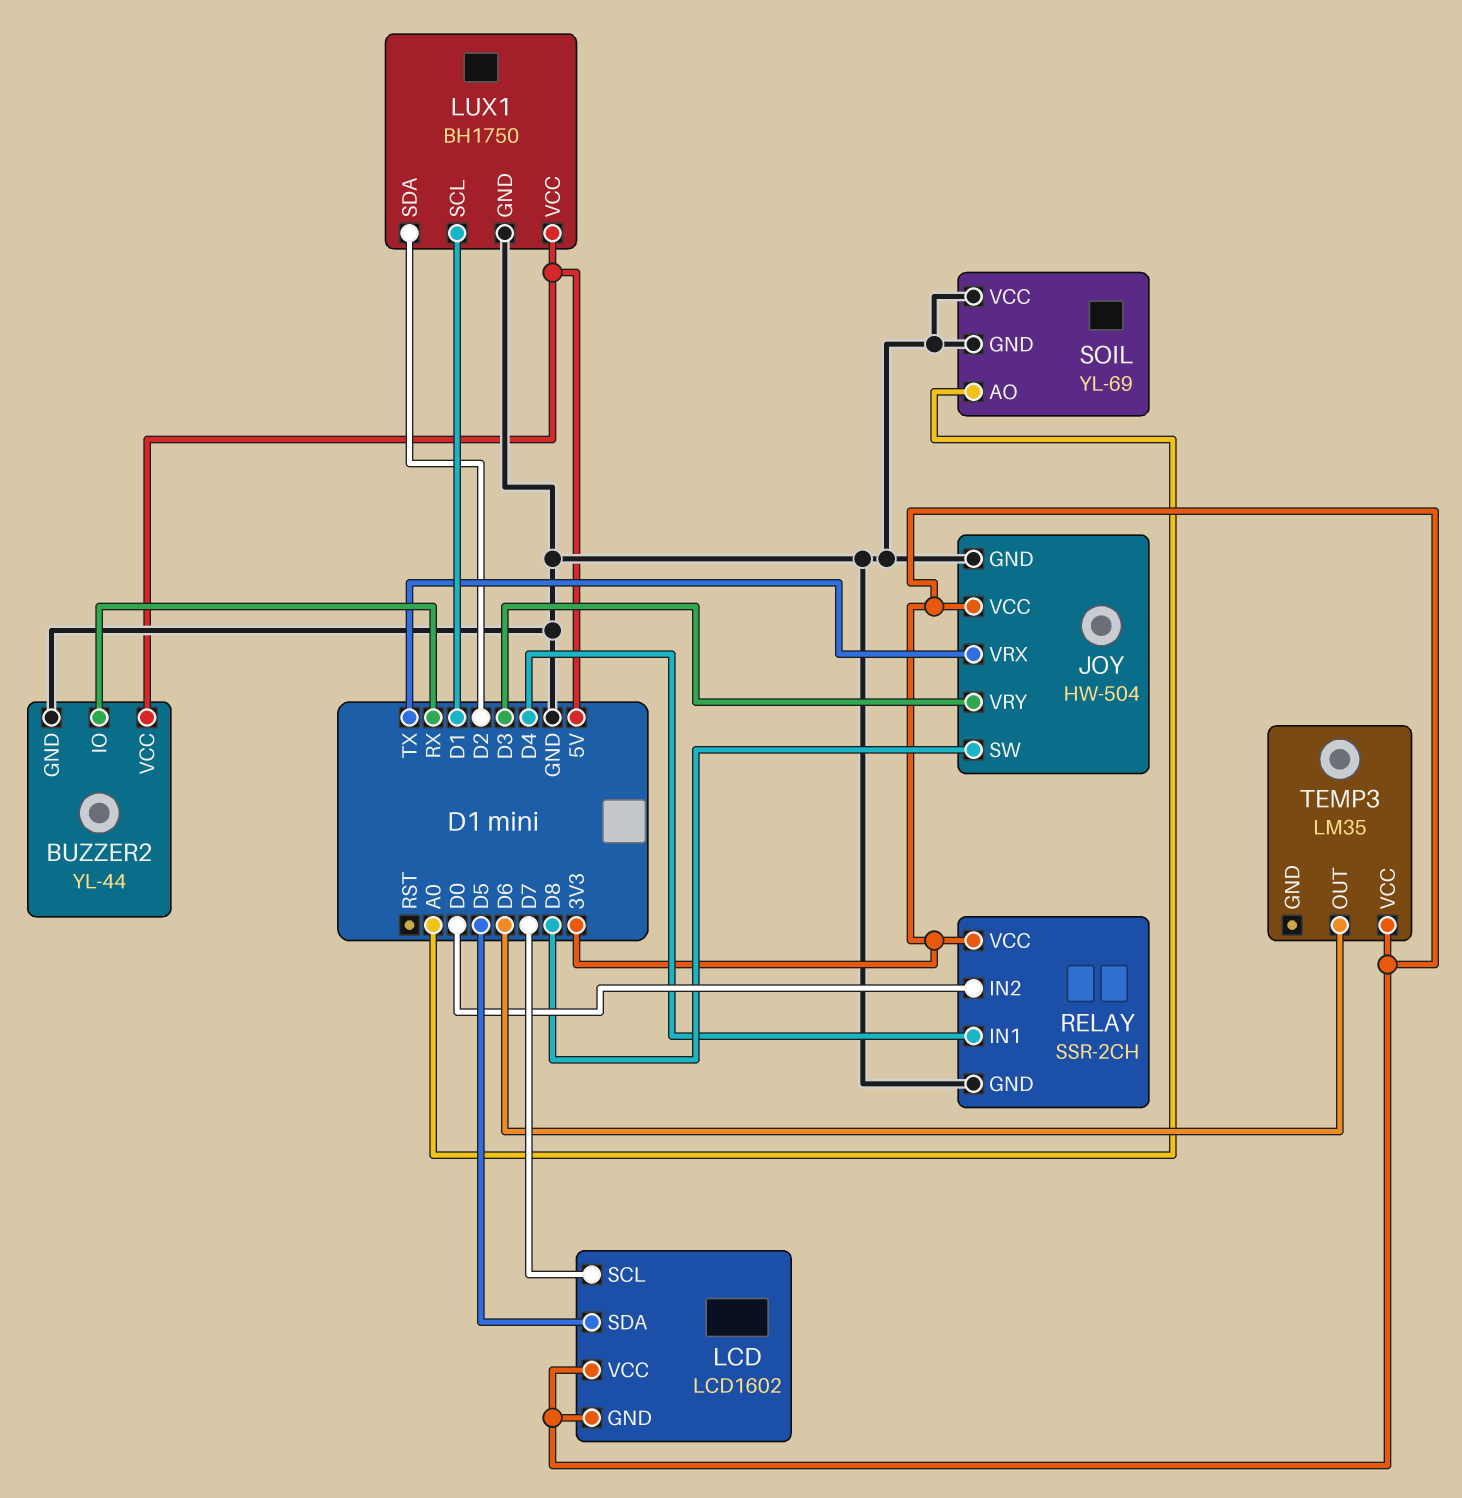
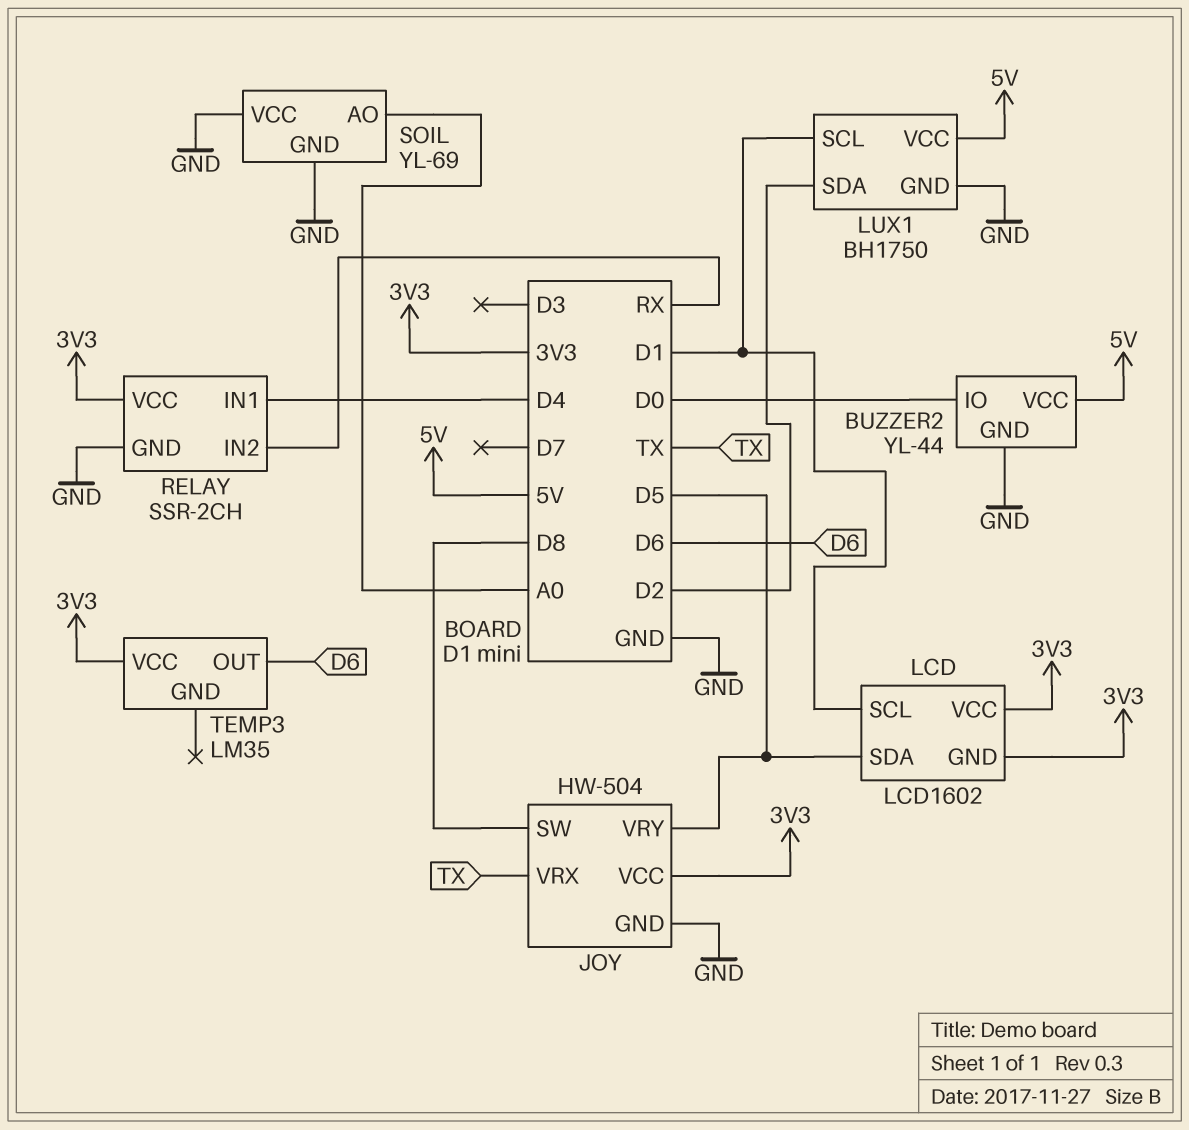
BUZZER2 pin IO: RX -> D0
JOY pin VRY: D3 -> D5
LCD pin SCL: D7 -> D1
RELAY pin IN2: D0 -> RX

